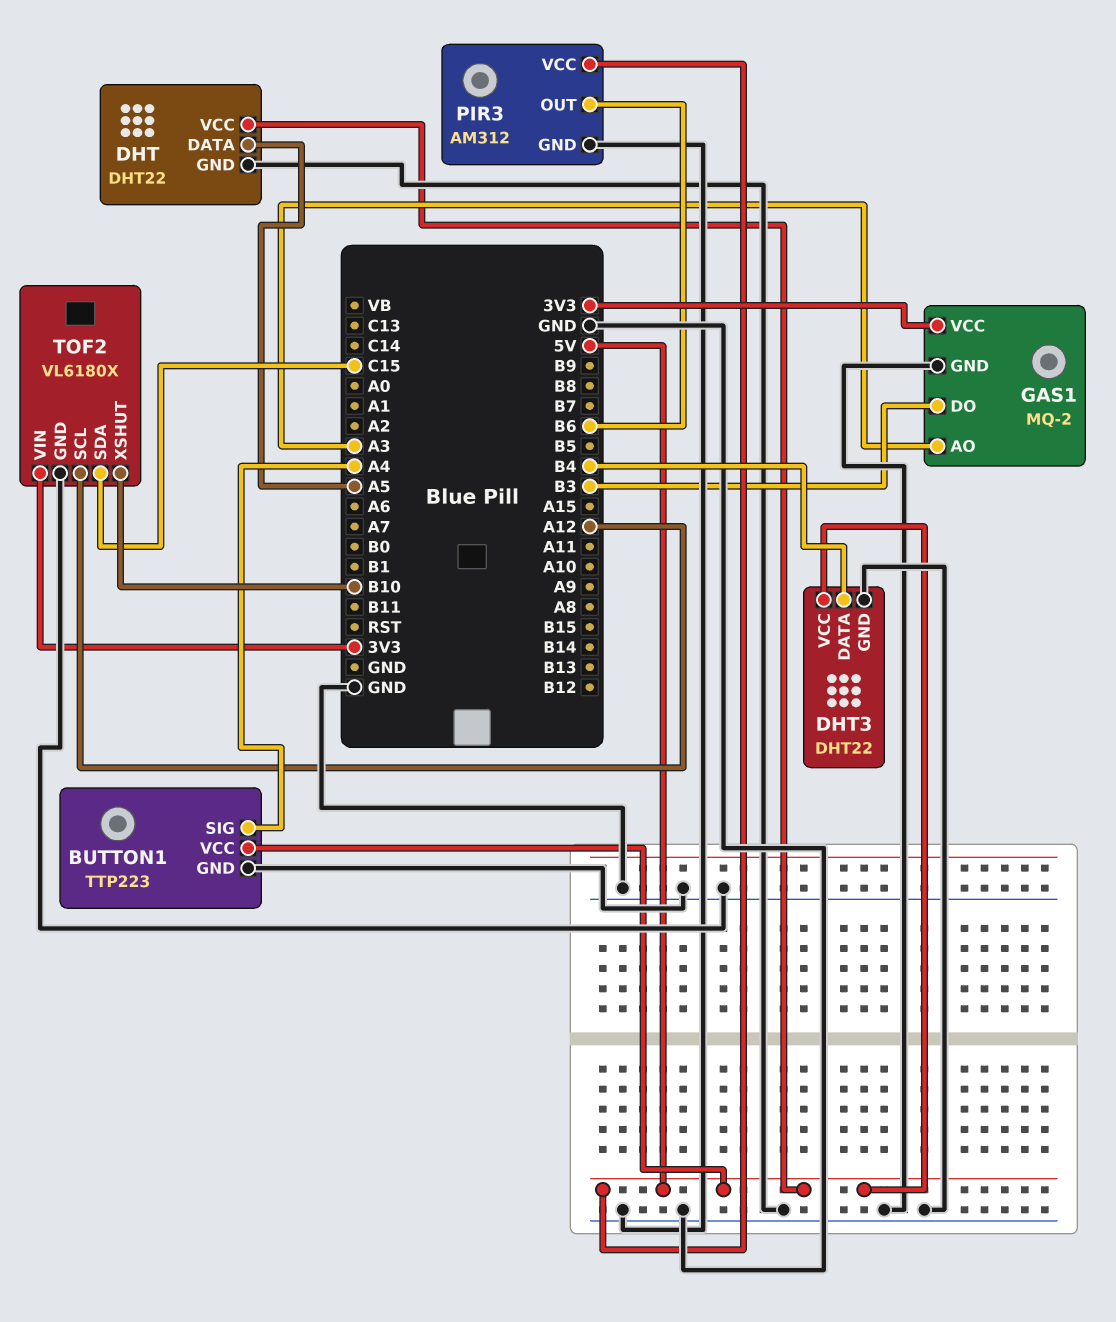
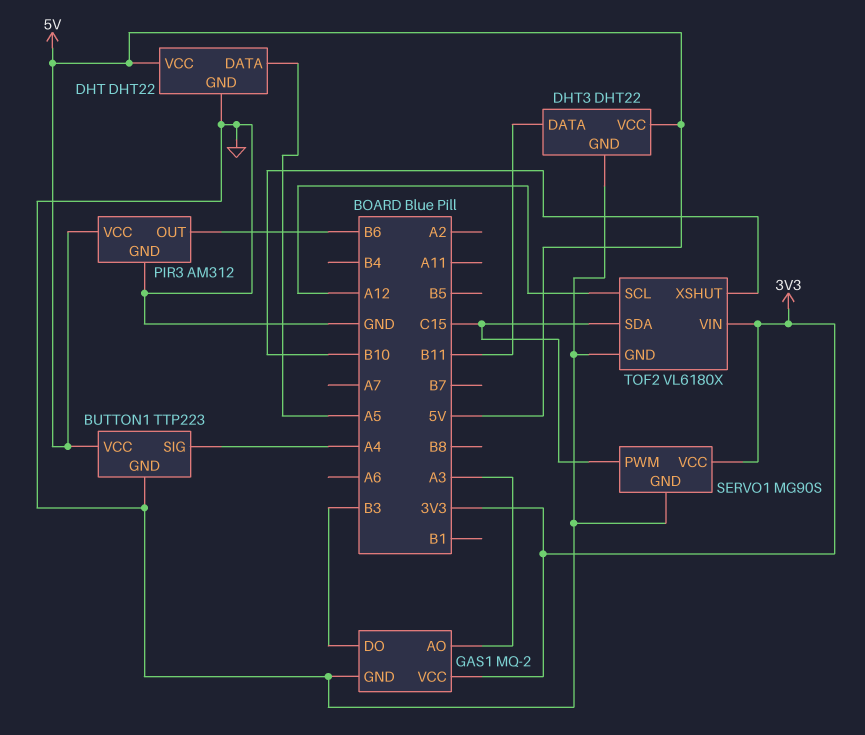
DHT3 pin DATA: B4 -> B11
SERVO1: none -> MG90S
SERVO1 pin GND: none -> GND
SERVO1 pin PWM: none -> C15
SERVO1 pin VCC: none -> 3V3

